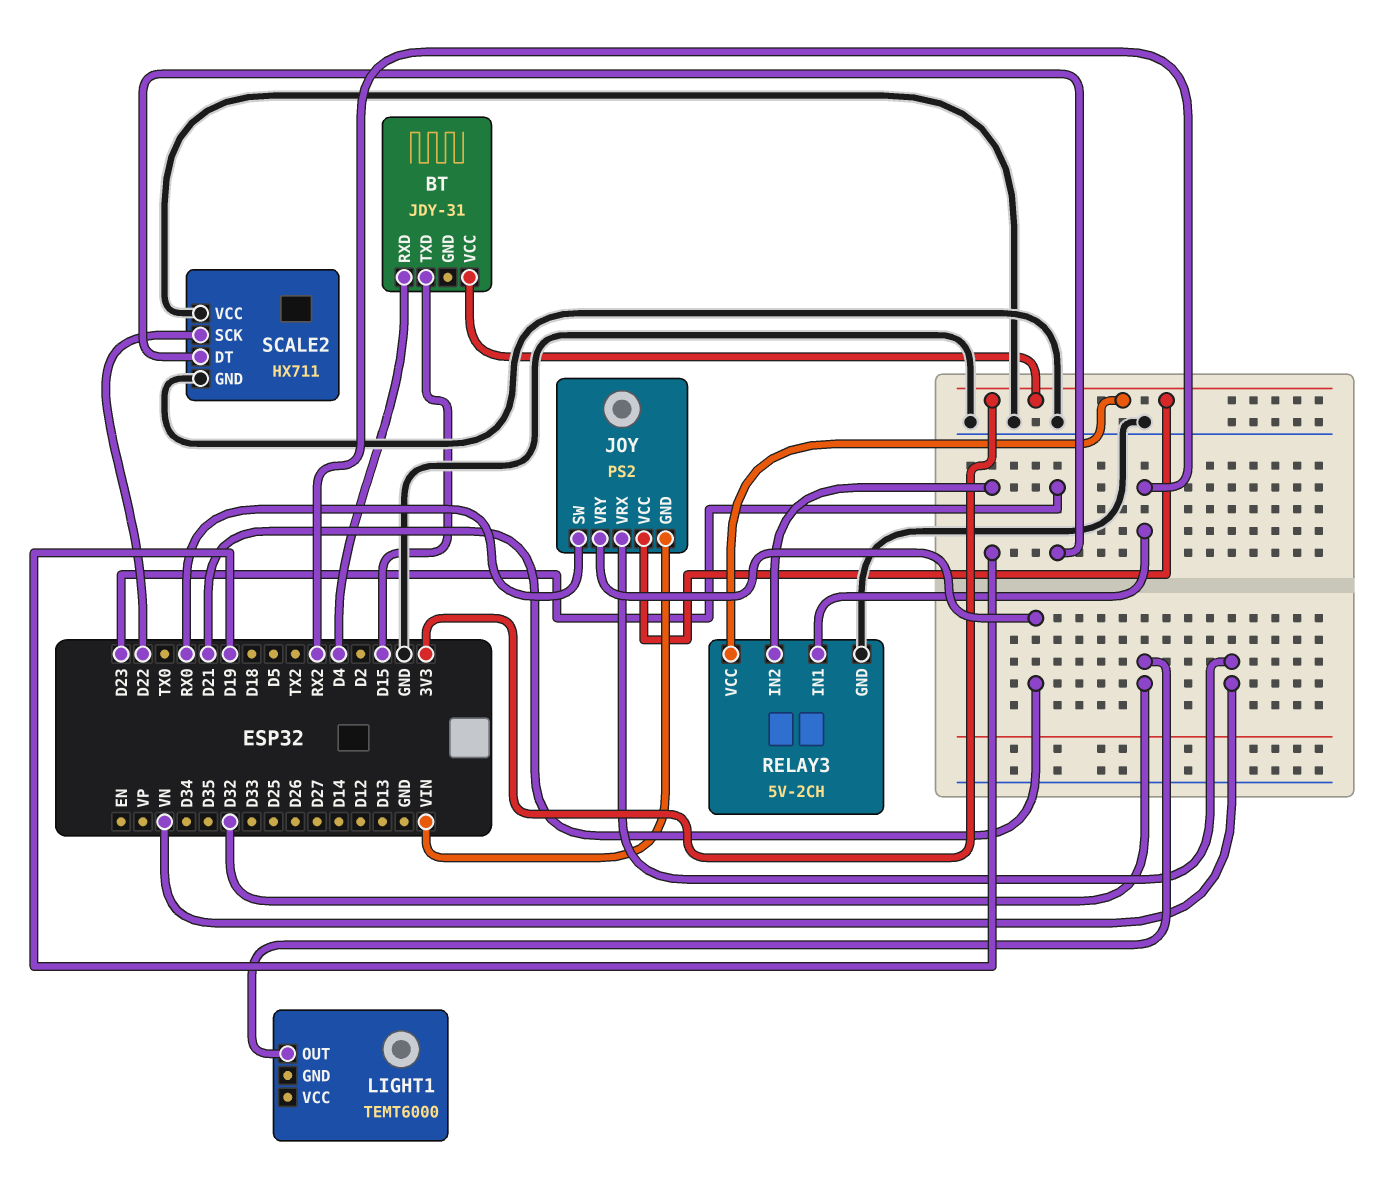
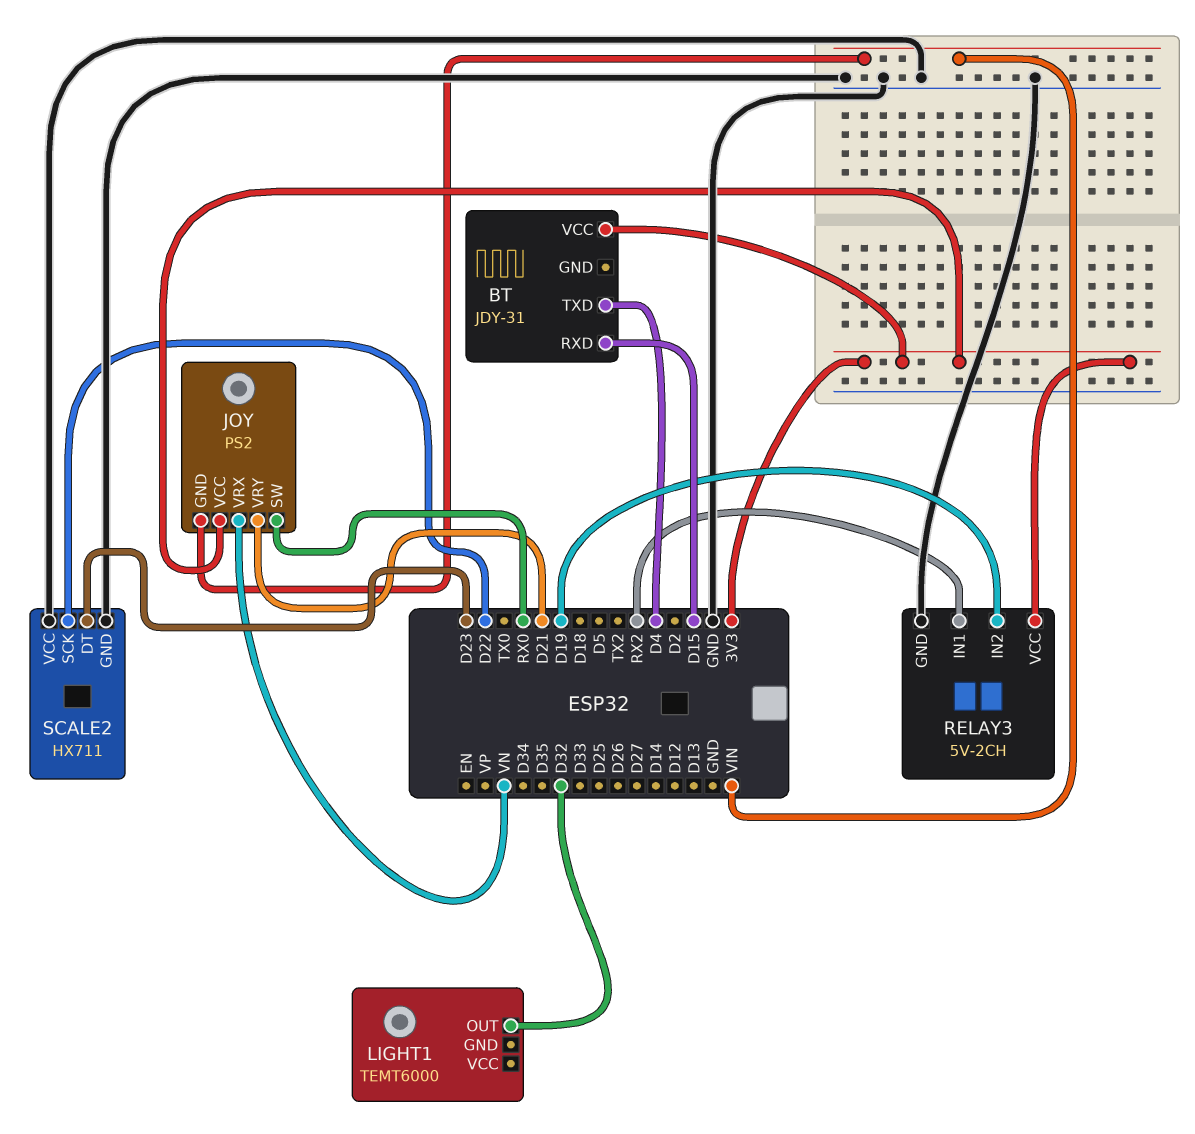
BT pin RXD: D4 -> D15
BT pin TXD: D15 -> D4

